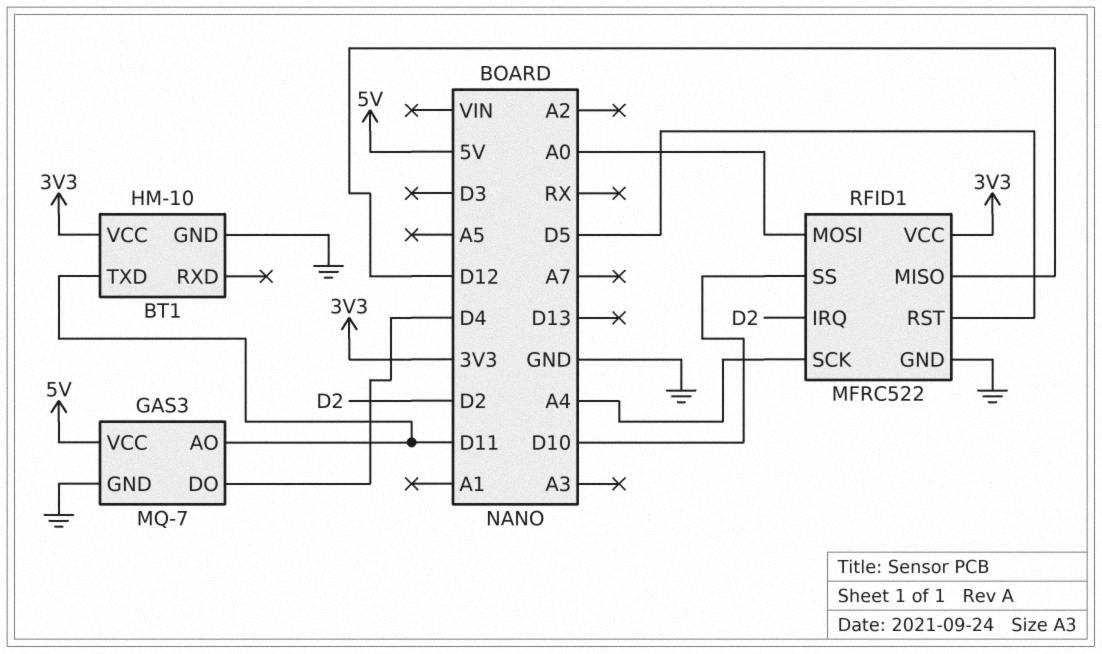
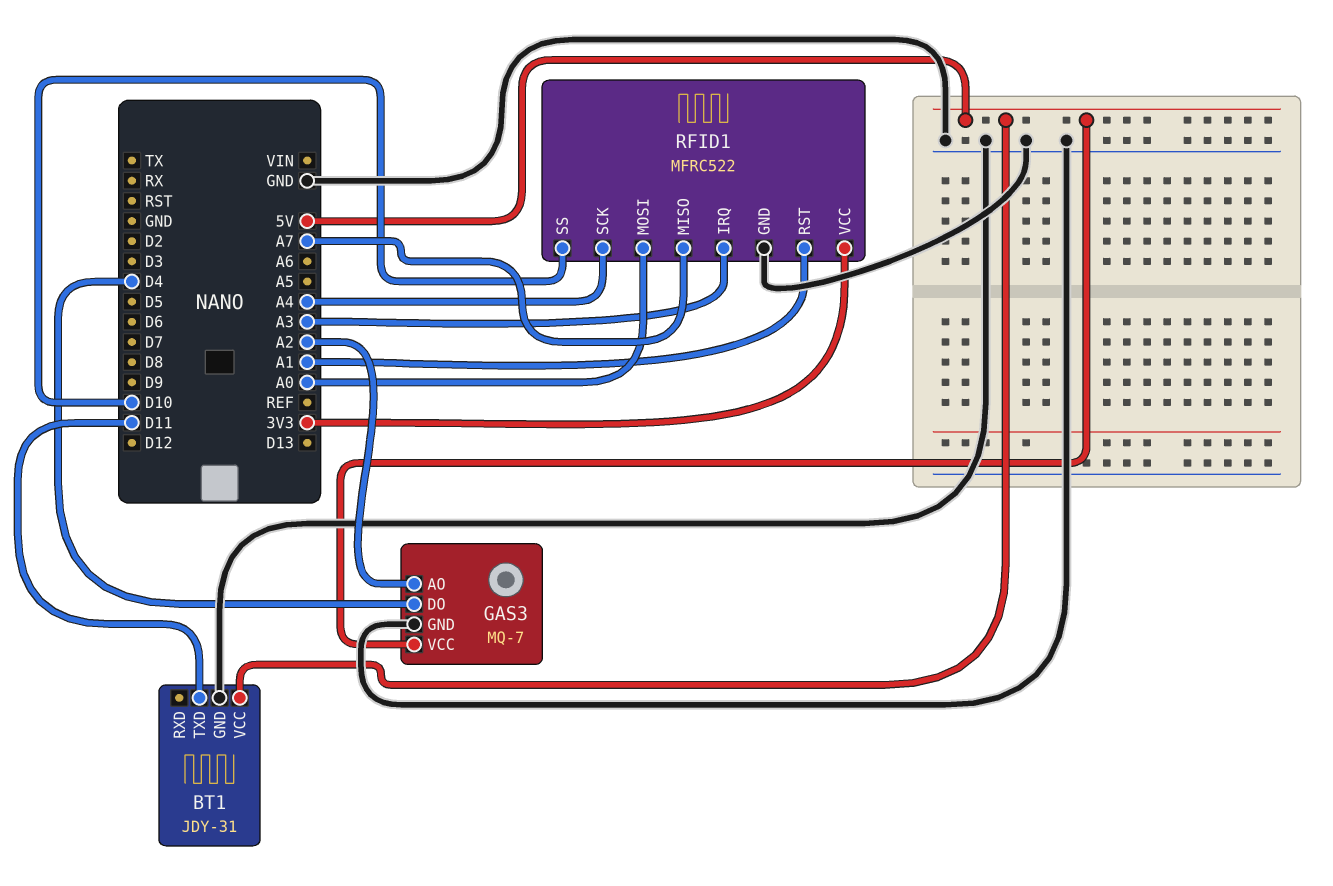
BT1: HM-10 -> JDY-31
BT1 pin VCC: 3V3 -> 5V
GAS3 pin AO: D11 -> A2
RFID1 pin IRQ: D2 -> A3
RFID1 pin MISO: D12 -> A7
RFID1 pin RST: D5 -> A1

